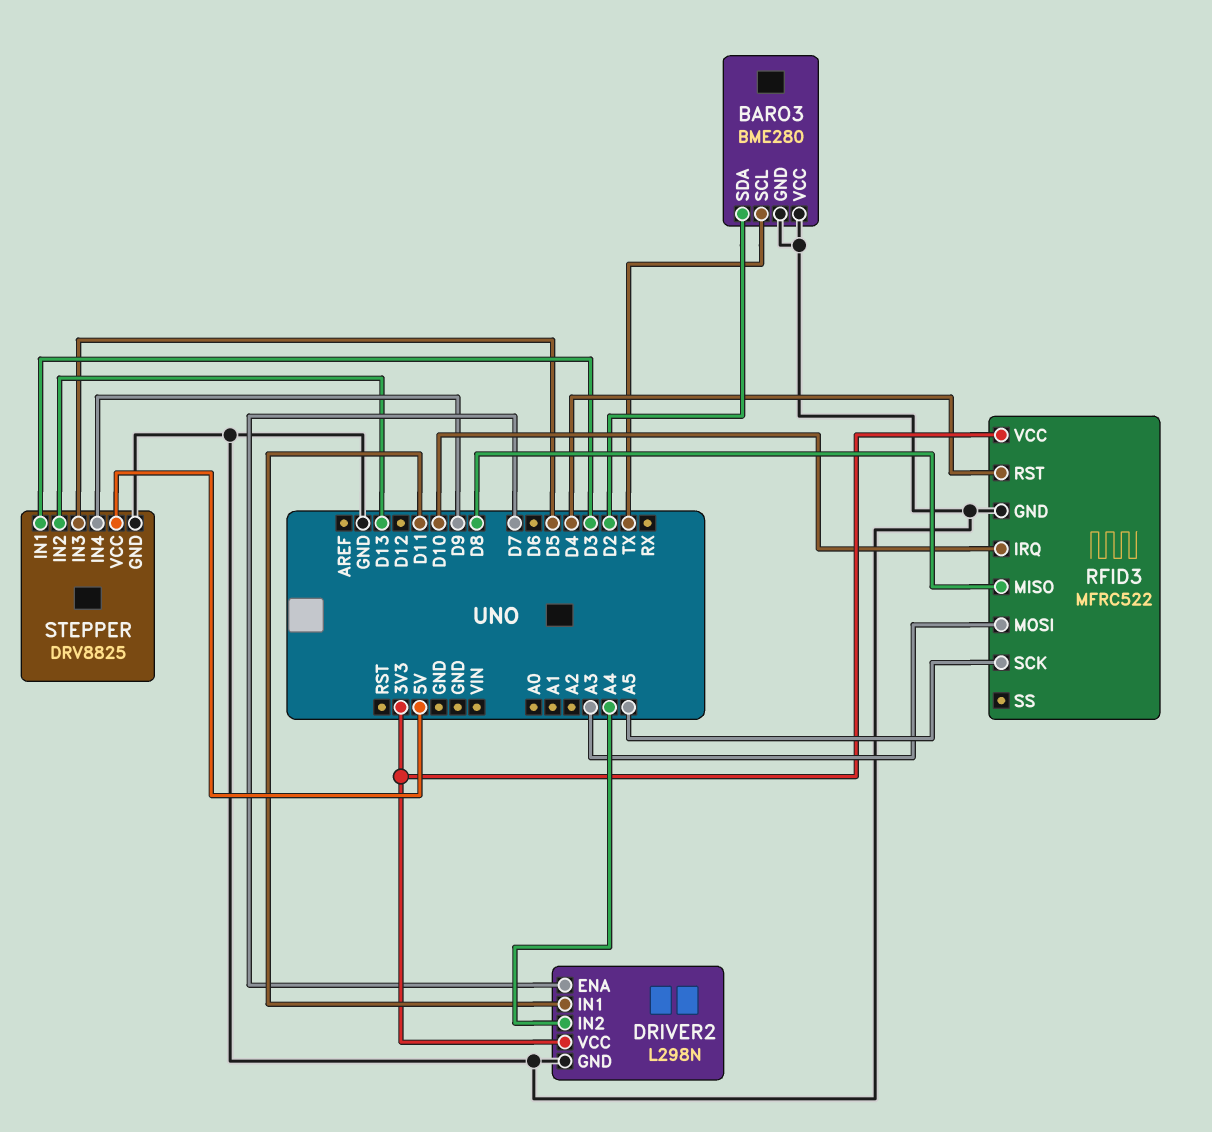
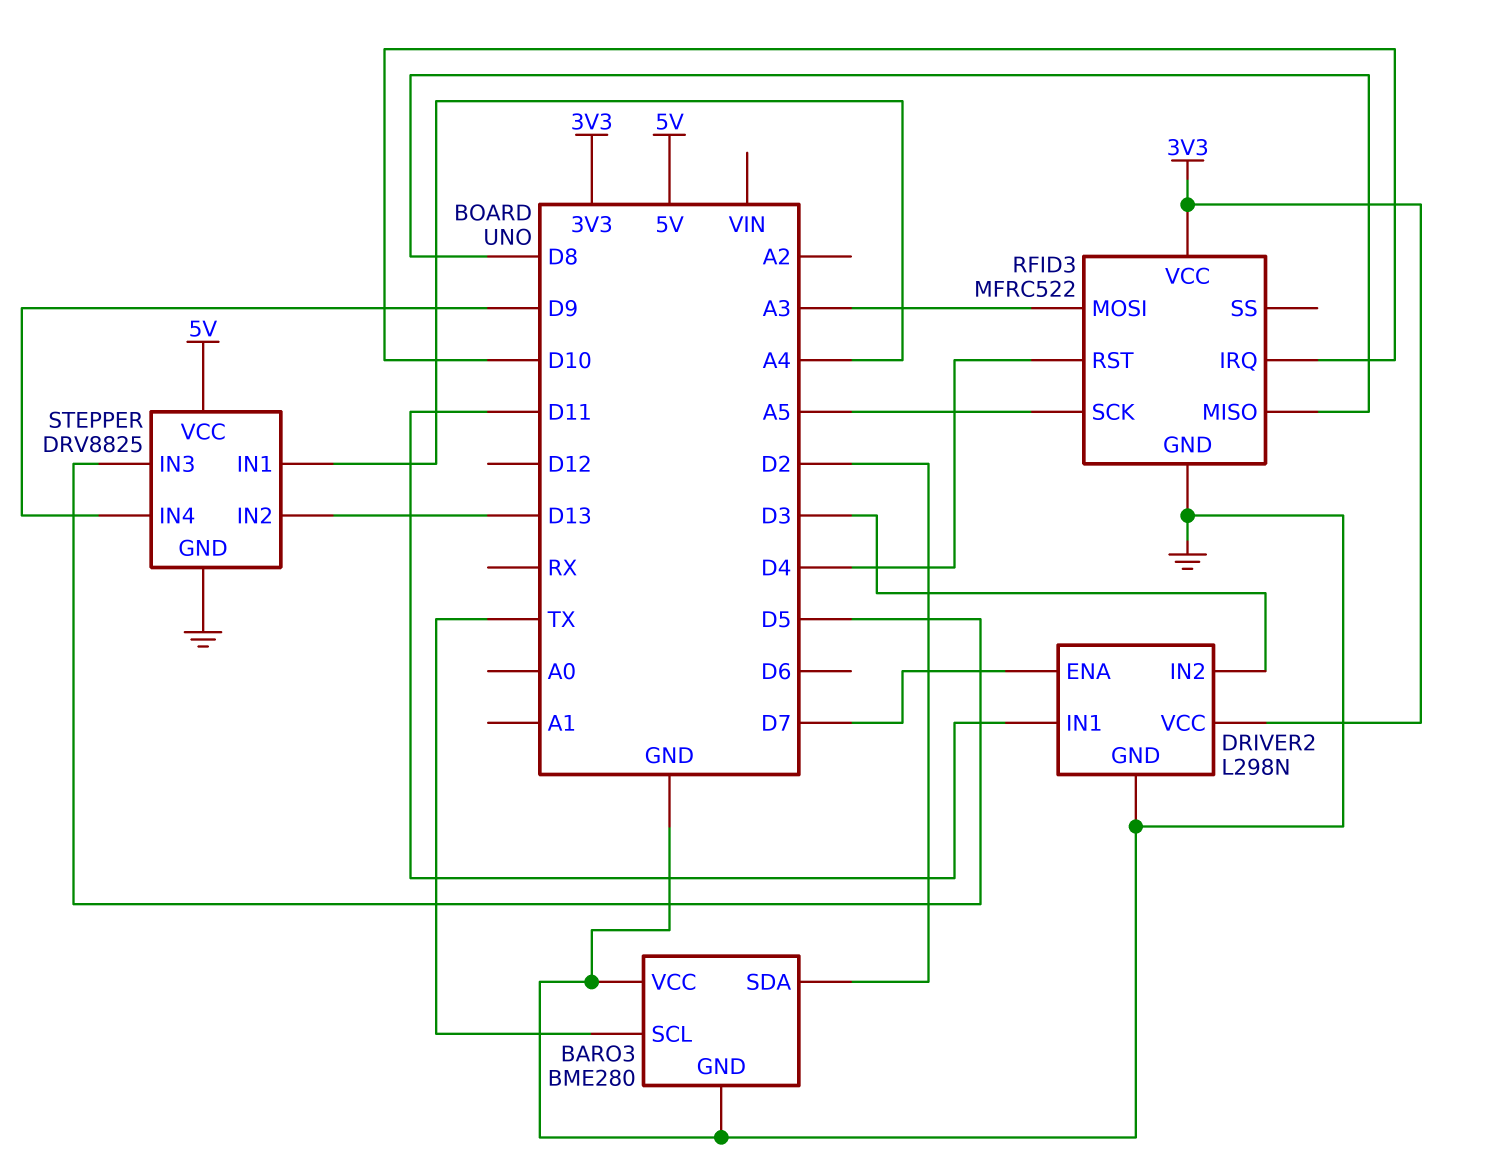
DRIVER2 pin IN2: A4 -> D3
STEPPER pin IN1: D3 -> A4

